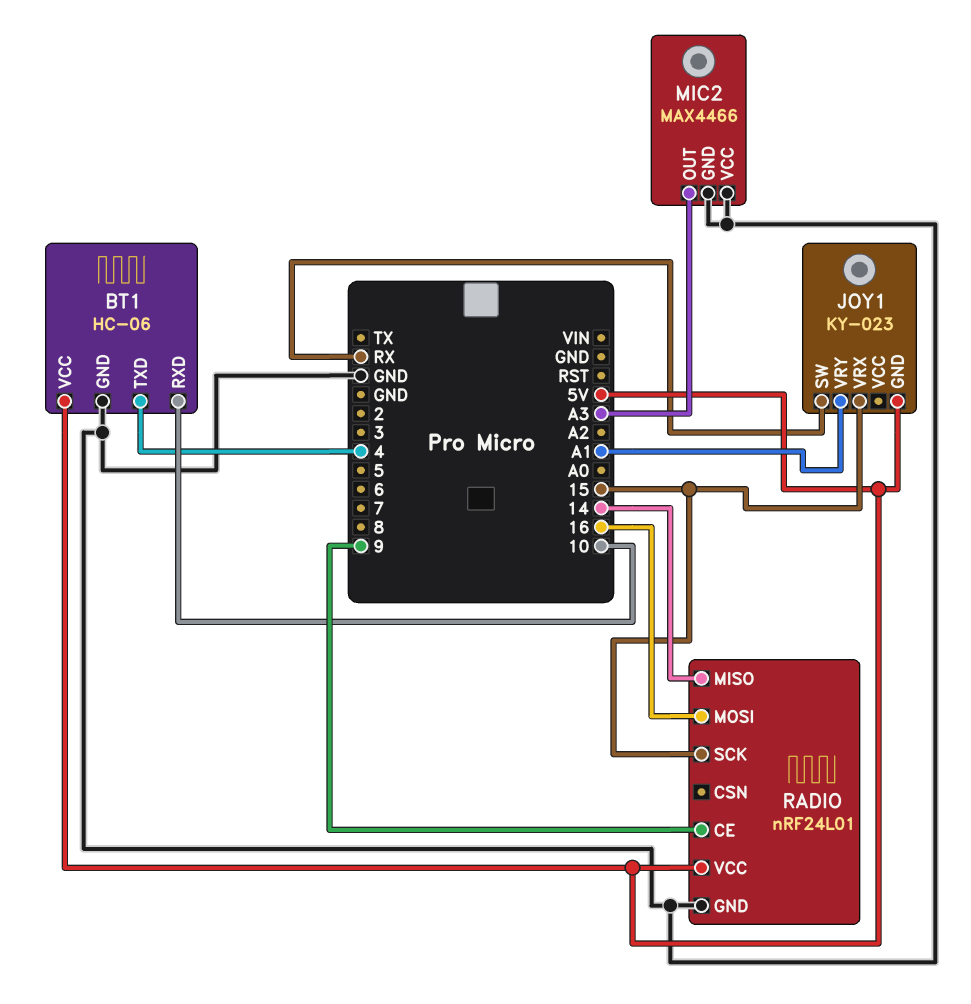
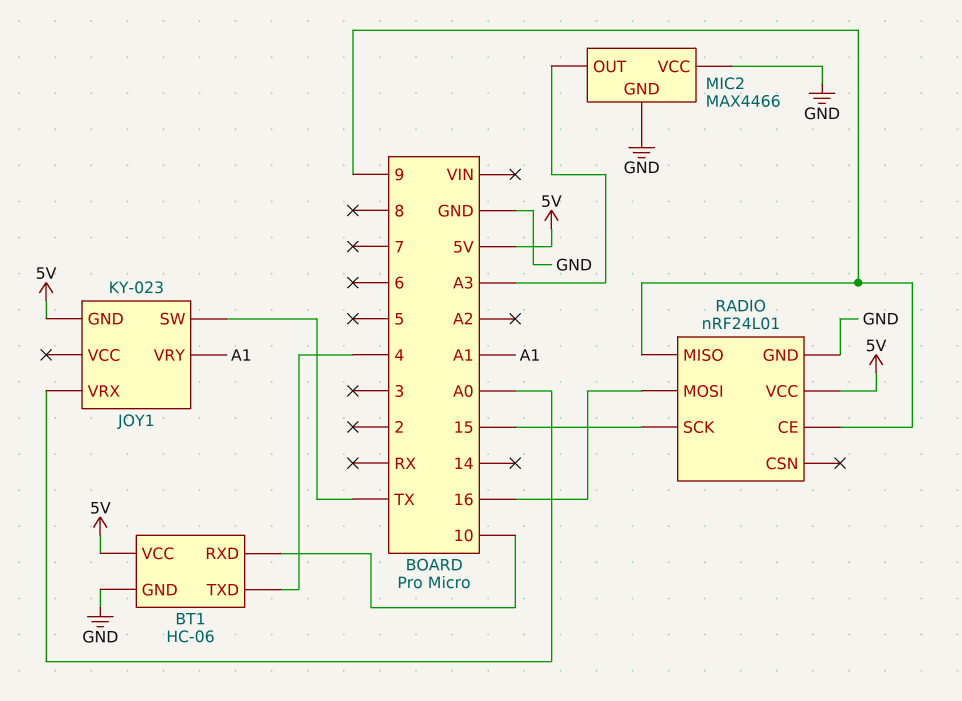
JOY1 pin SW: RX -> TX
JOY1 pin VRX: 15 -> A0
RADIO pin MISO: 14 -> 9

